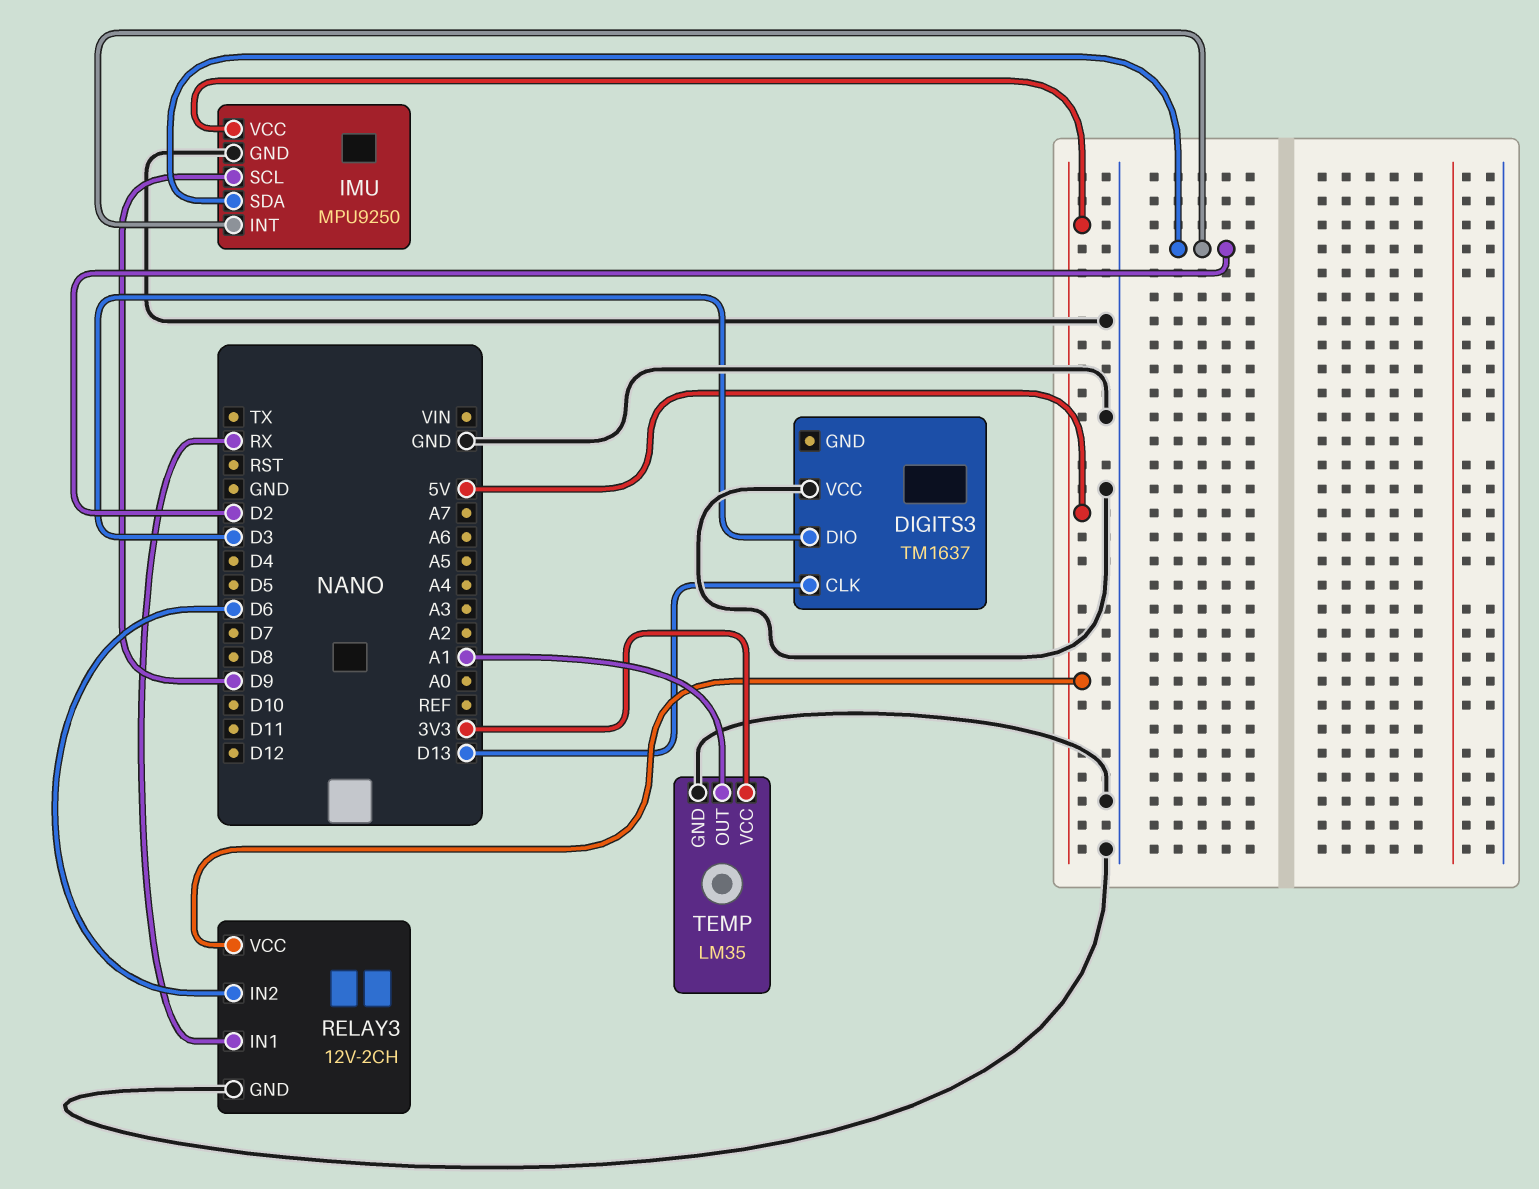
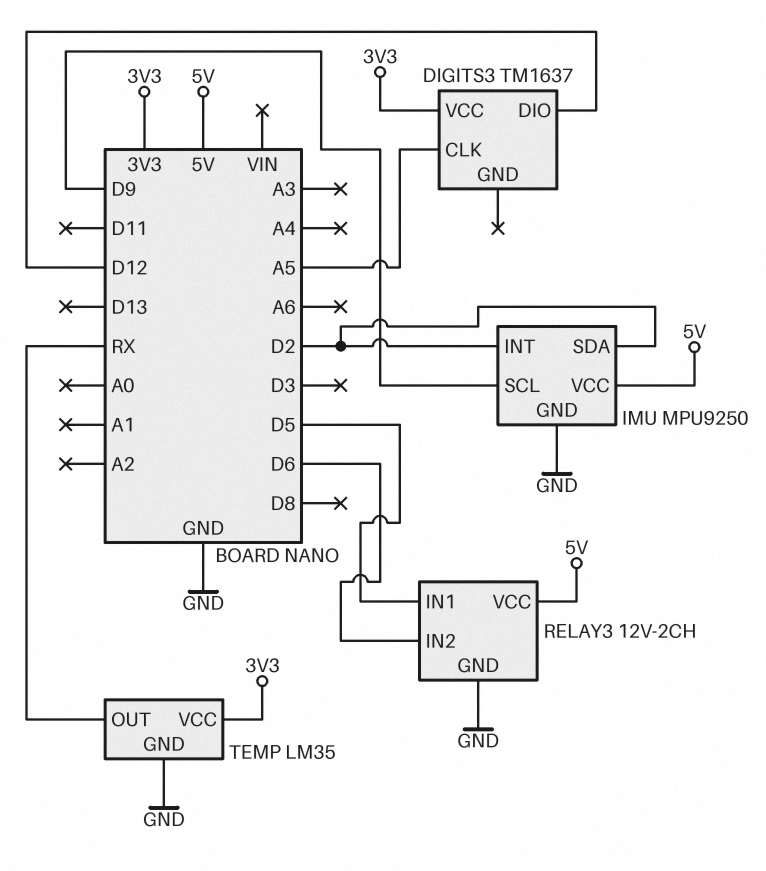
DIGITS3 pin CLK: D13 -> A5
DIGITS3 pin DIO: D3 -> D12
DIGITS3 pin VCC: GND -> 3V3
RELAY3 pin IN1: RX -> D5
TEMP pin OUT: A1 -> RX

